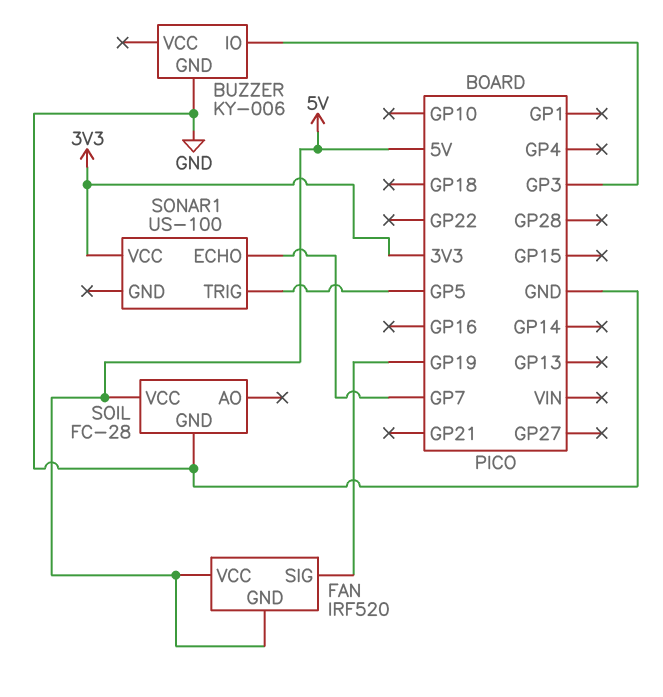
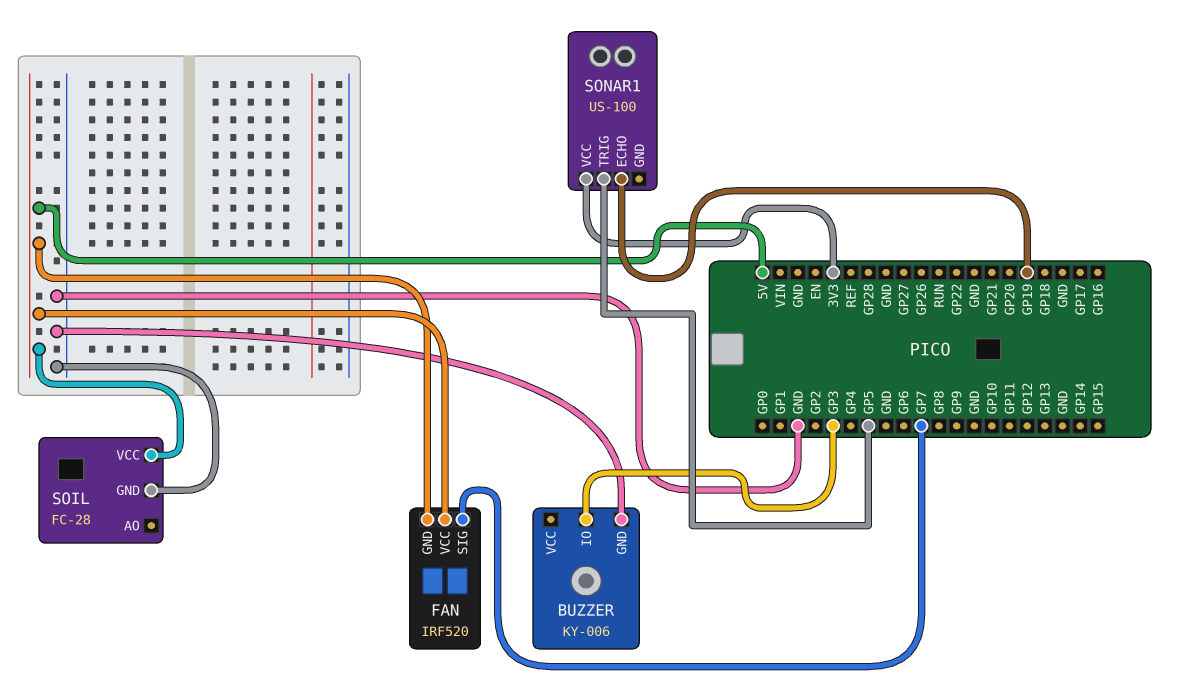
FAN pin SIG: GP19 -> GP7
SONAR1 pin ECHO: GP7 -> GP19

